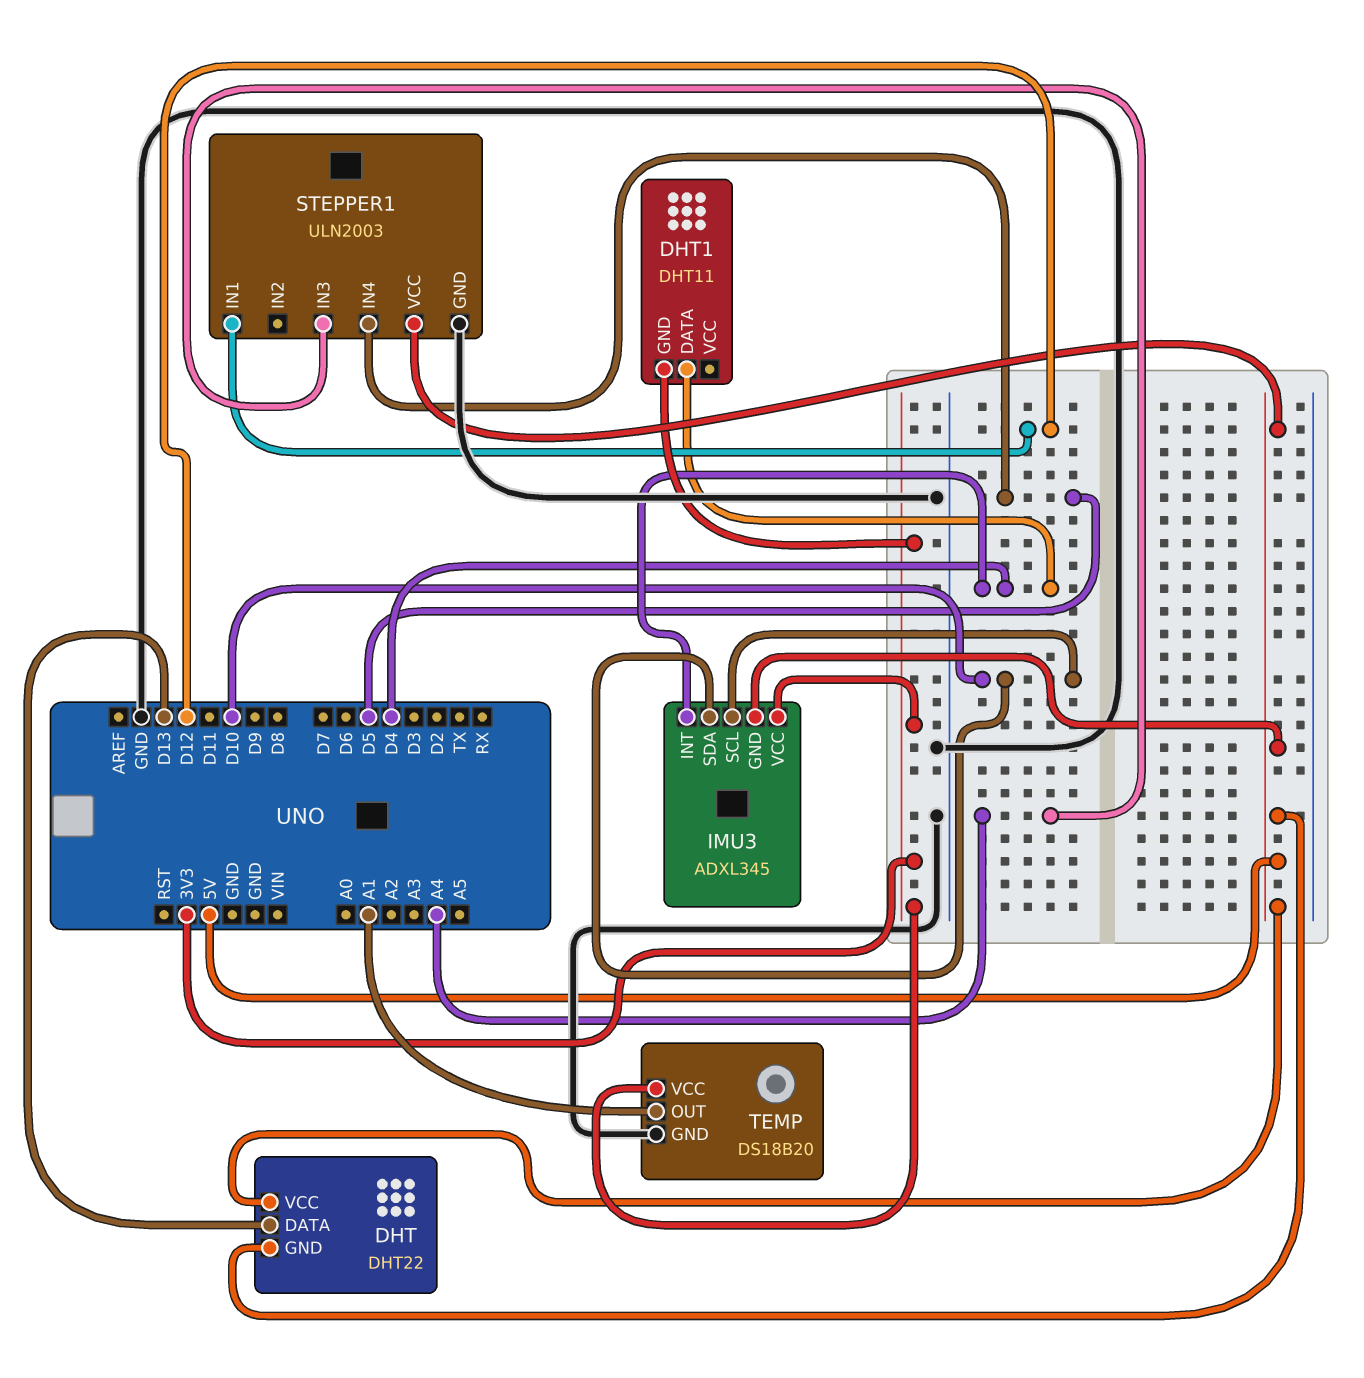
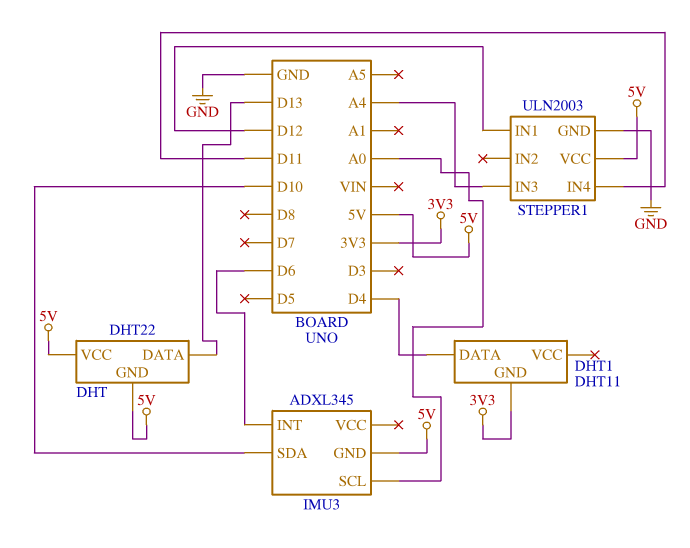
IMU3 pin INT: D4 -> D6
IMU3 pin SCL: D10 -> A0
IMU3 pin VCC: 3V3 -> none
STEPPER1 pin IN4: D5 -> D11
TEMP: DS18B20 -> none
TEMP pin GND: GND -> none
TEMP pin OUT: A1 -> none
TEMP pin VCC: 3V3 -> none

